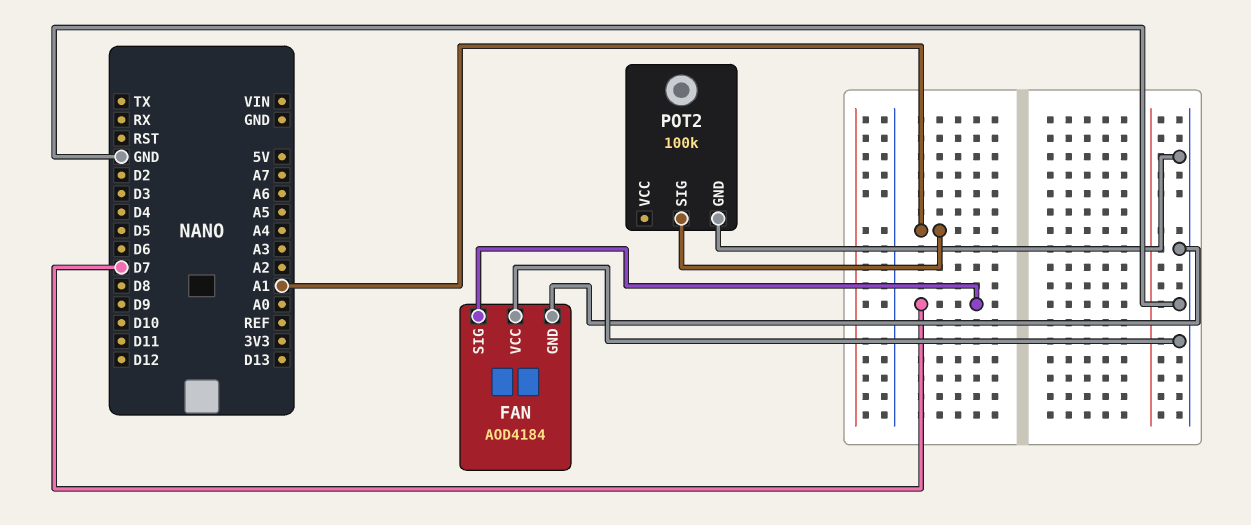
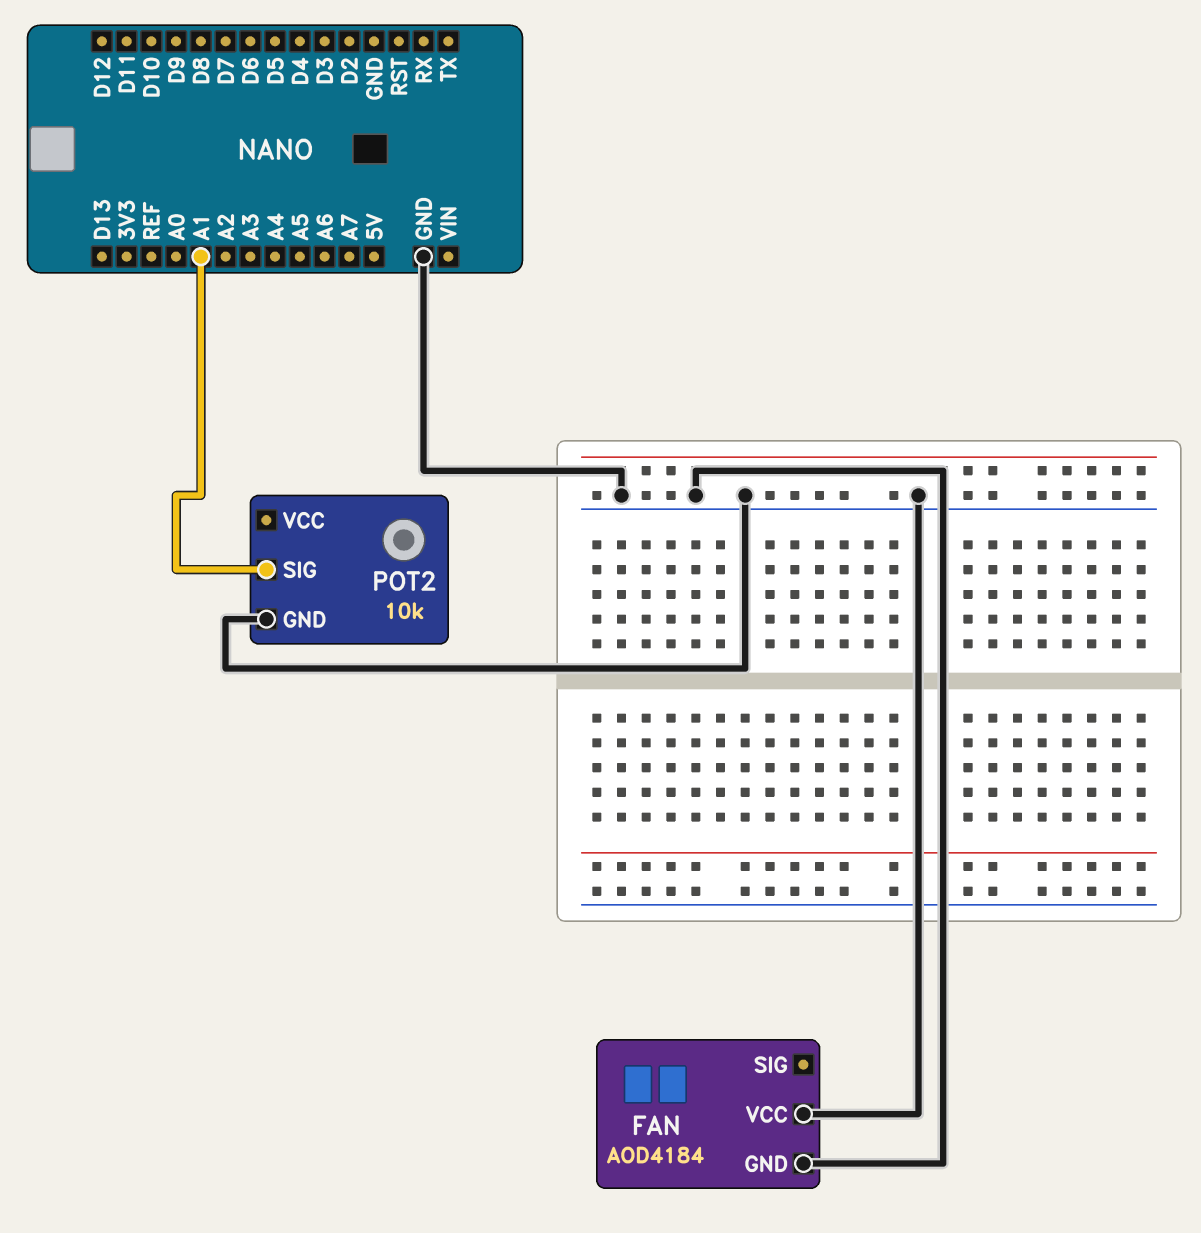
FAN pin SIG: D7 -> none
POT2: 100k -> 10k

